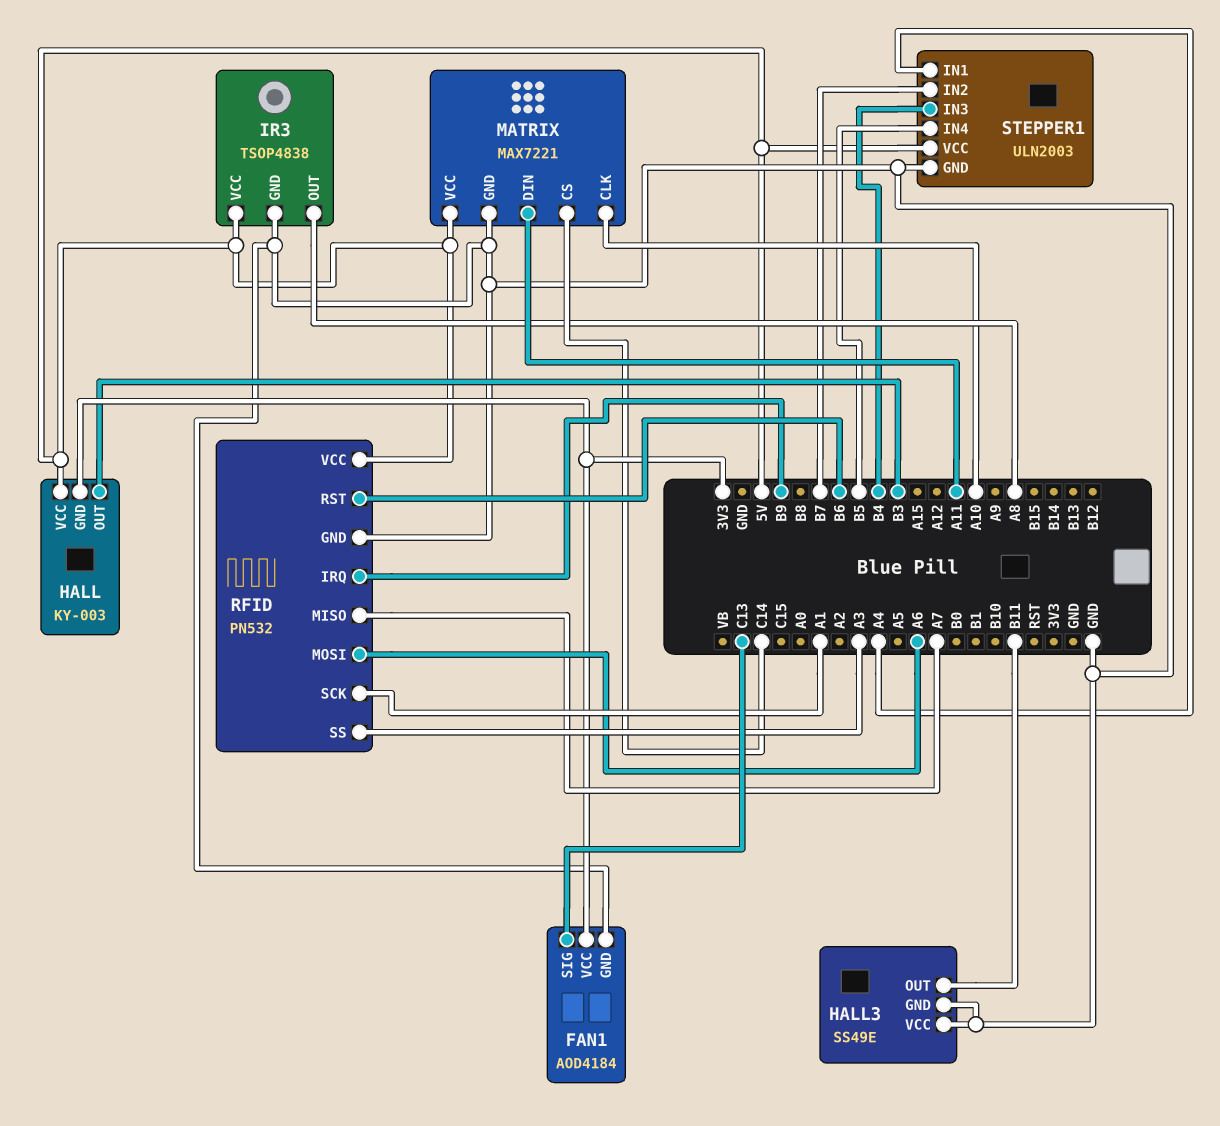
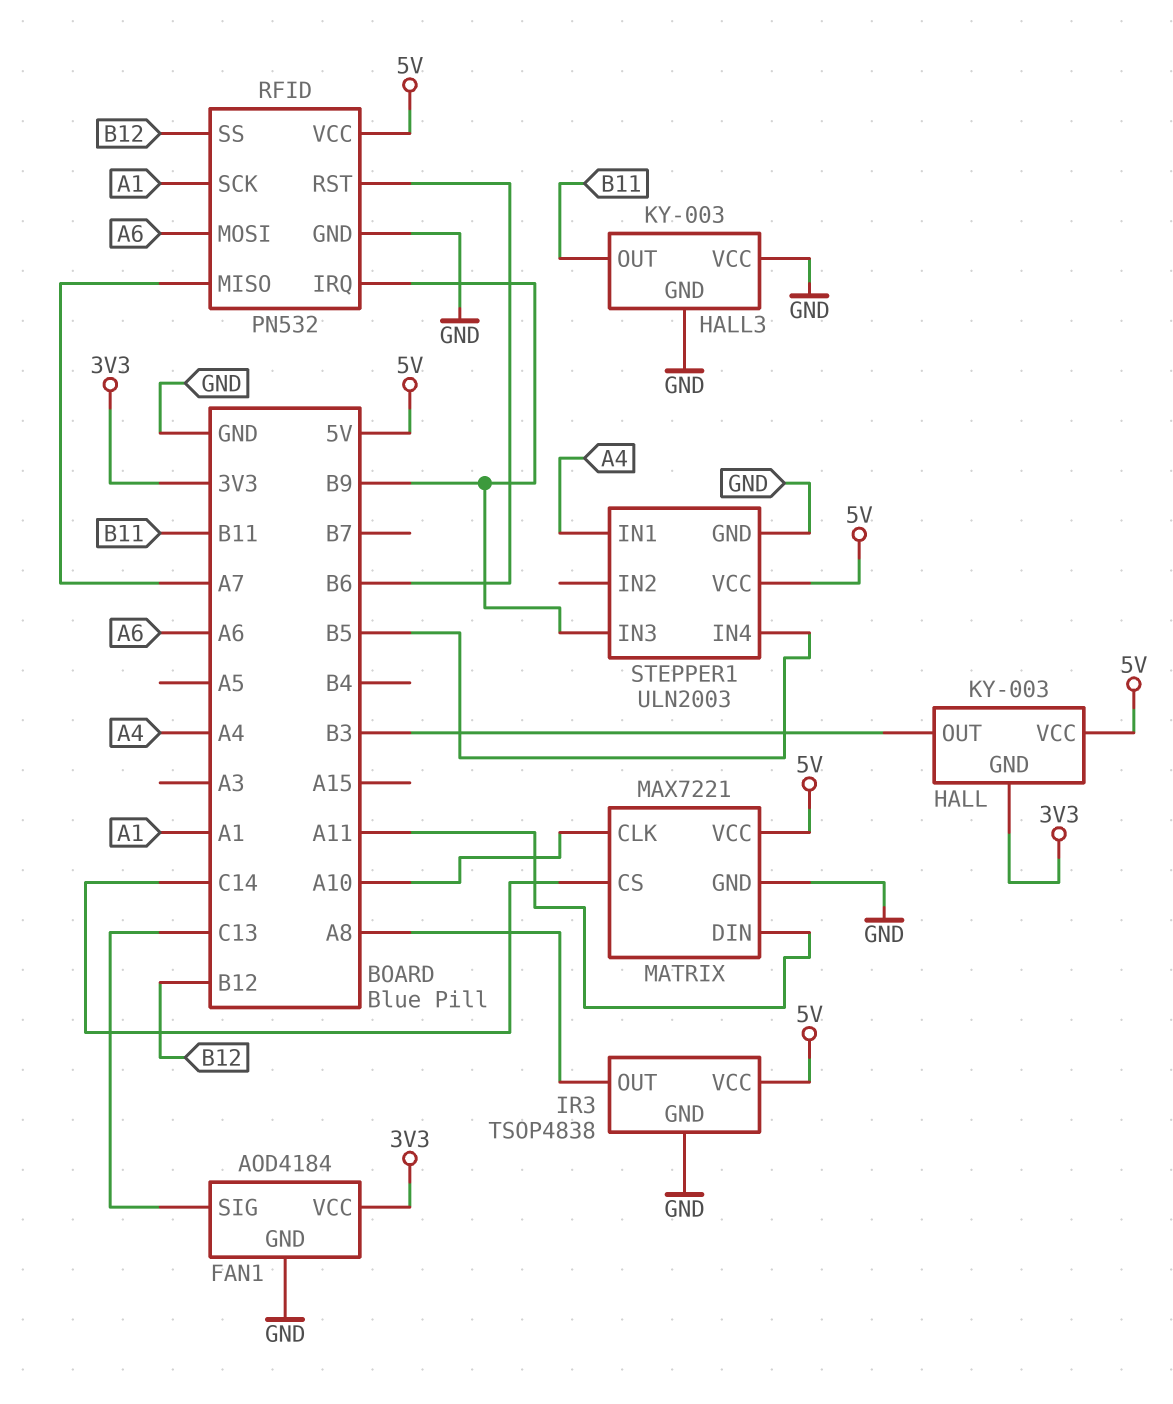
HALL3: SS49E -> KY-003
RFID pin SS: A3 -> B12
STEPPER1 pin IN2: B7 -> none
STEPPER1 pin IN3: B4 -> B9

